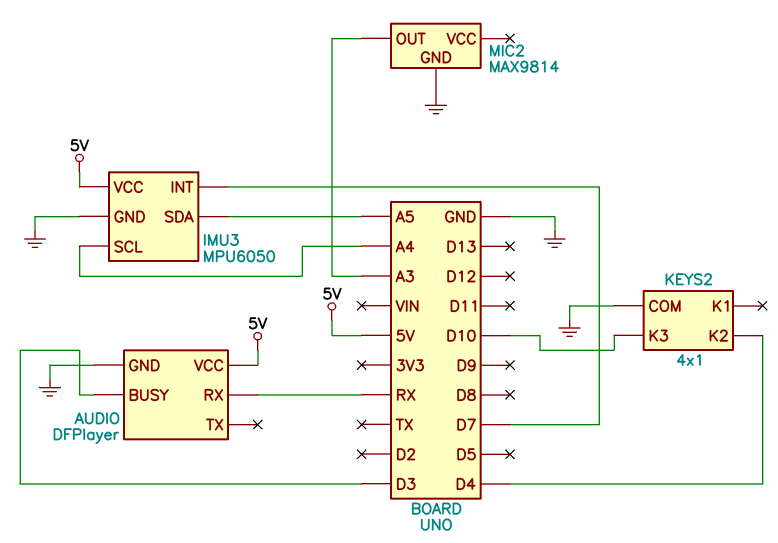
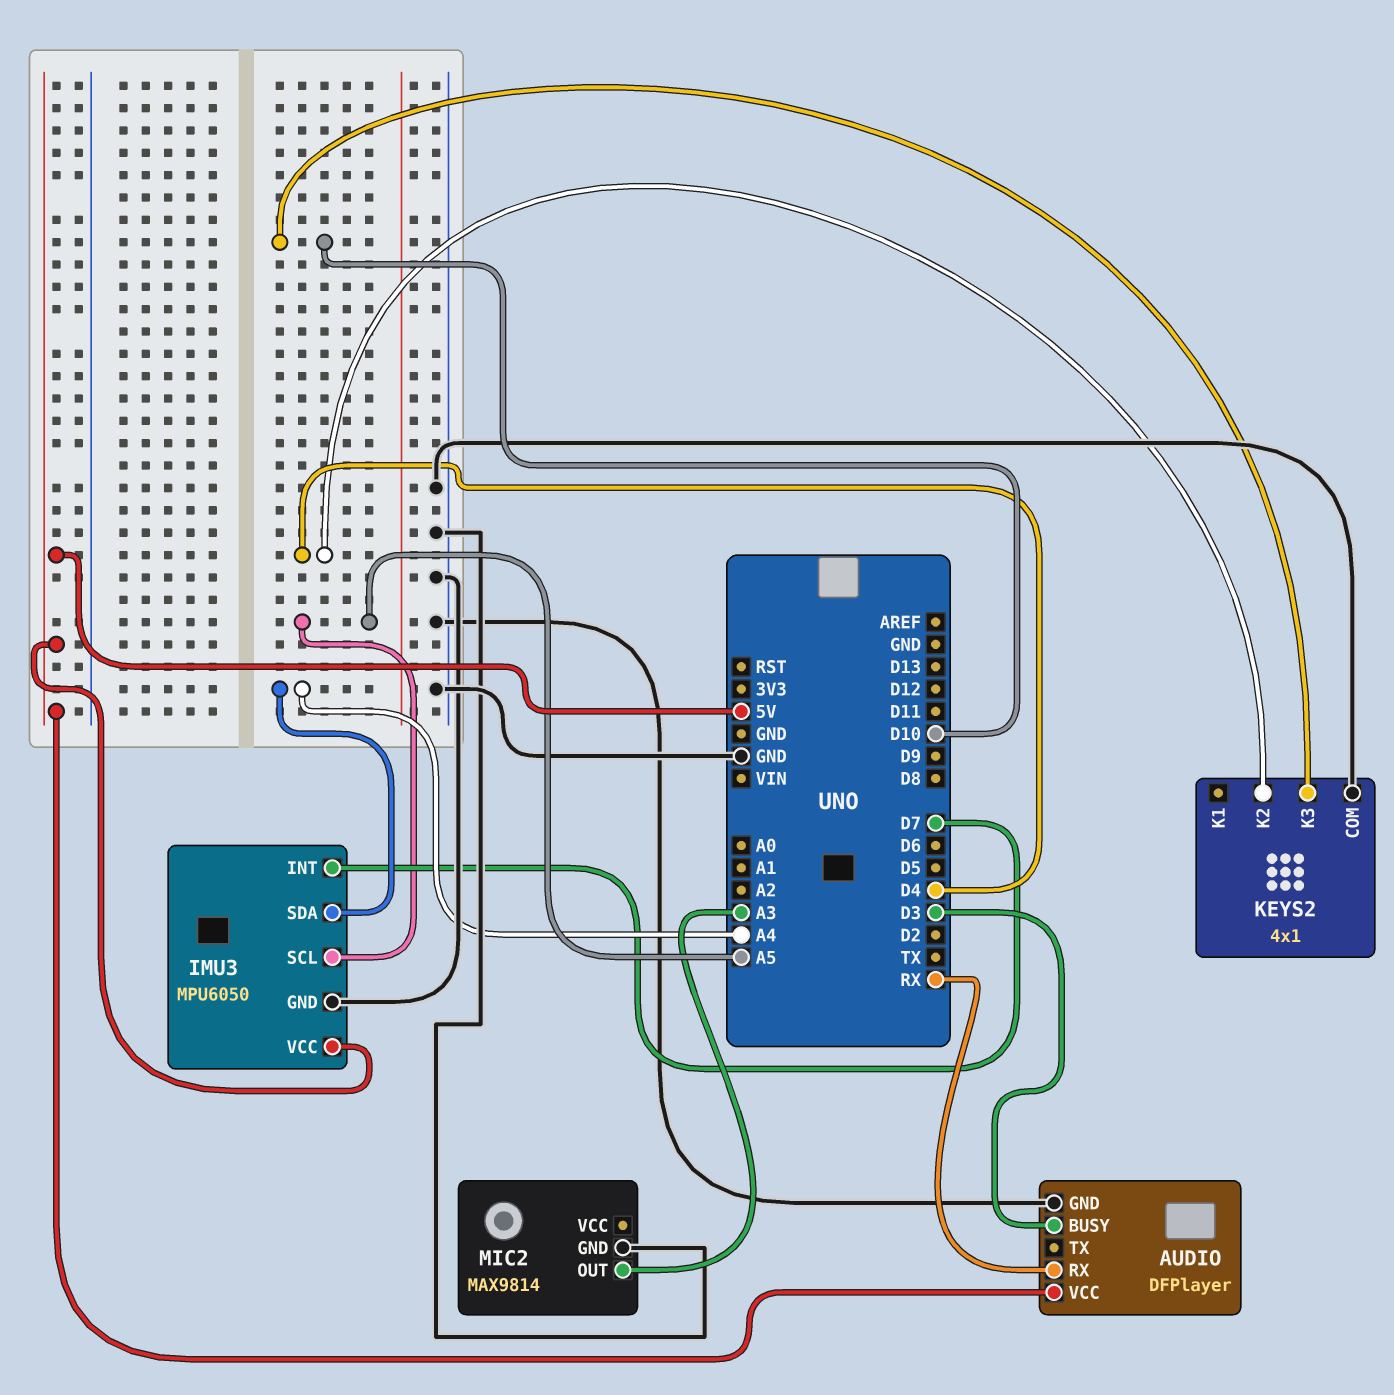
IMU3 pin SCL: A4 -> A5
IMU3 pin SDA: A5 -> A4

